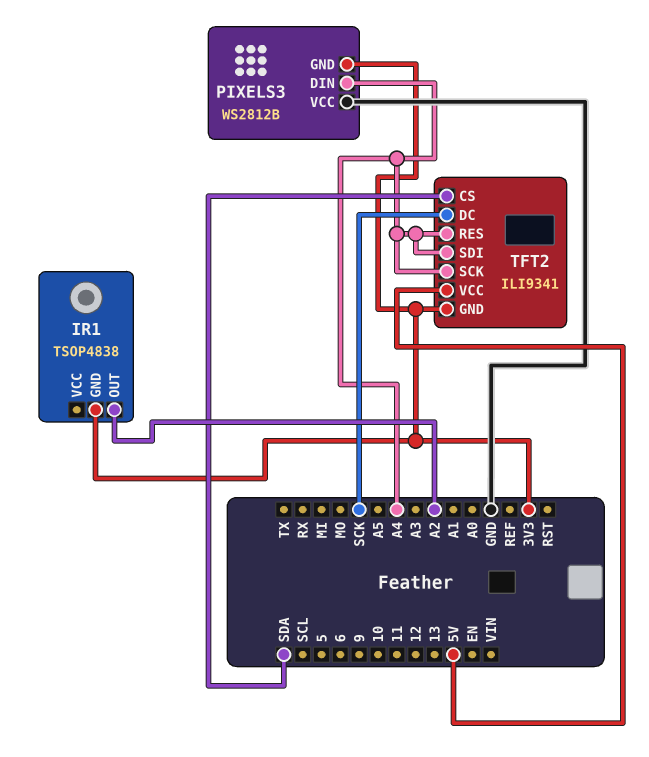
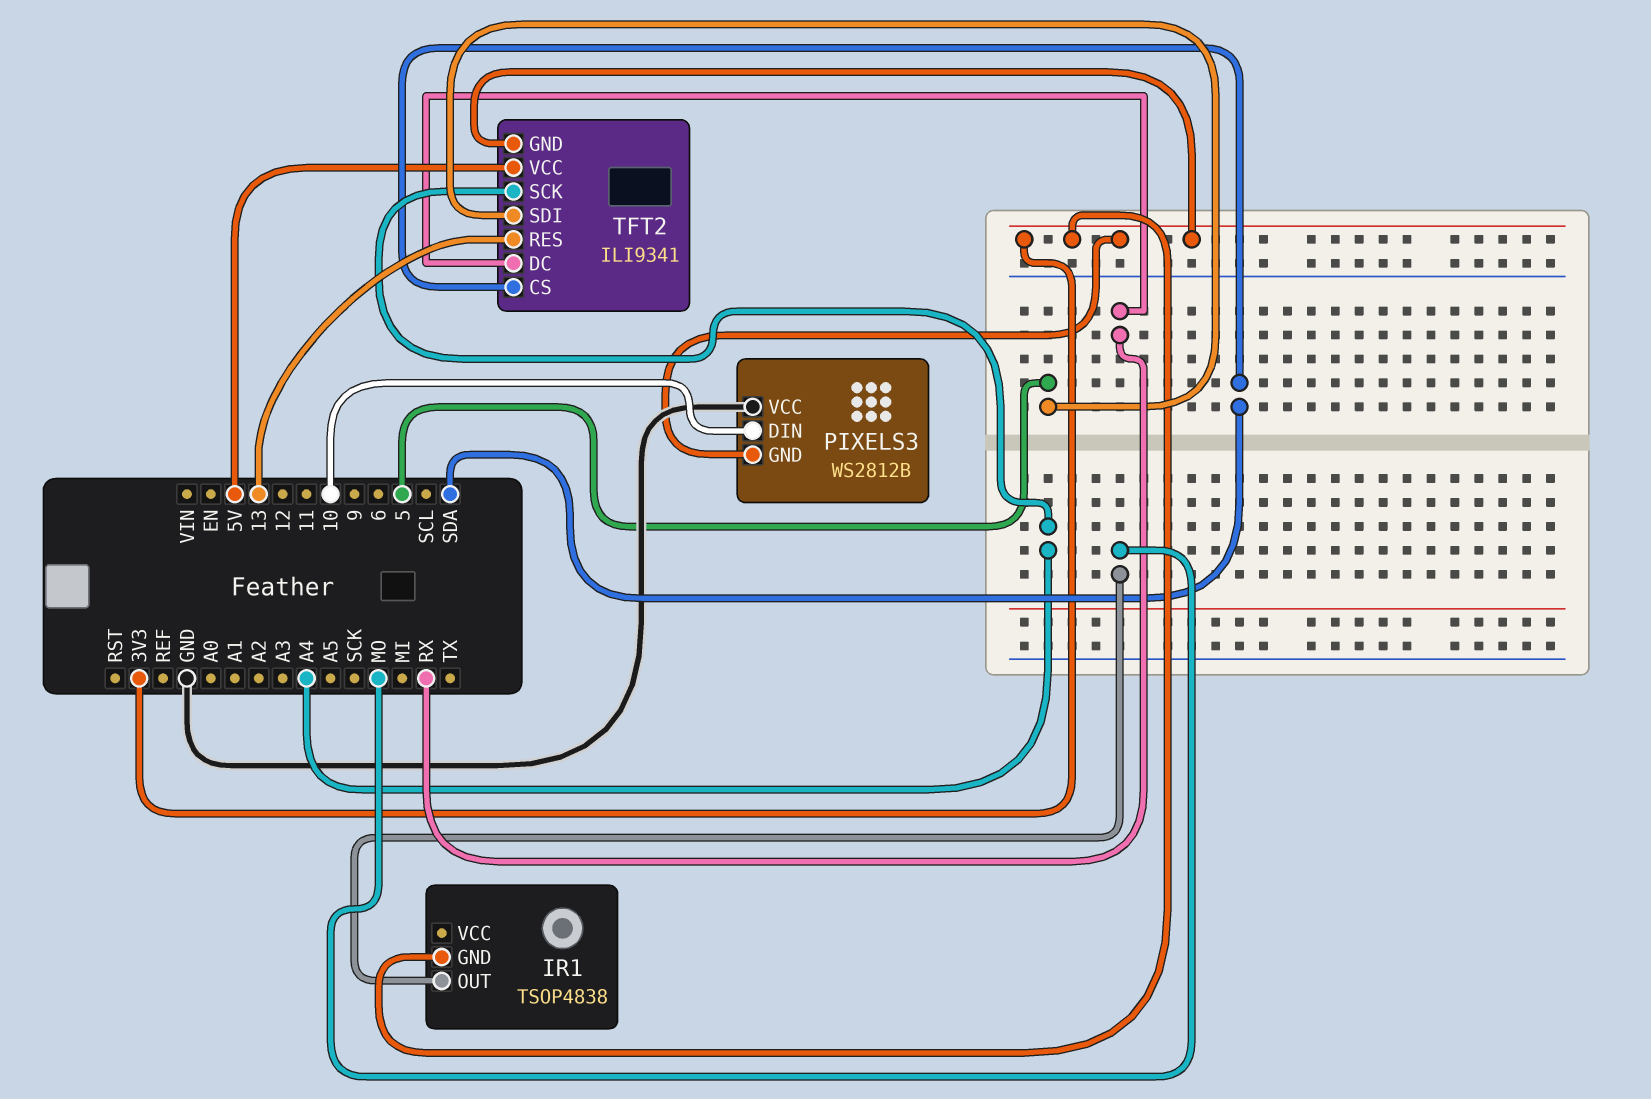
IR1 pin OUT: A2 -> MO
PIXELS3 pin DIN: A4 -> 10
TFT2 pin DC: SCK -> RX
TFT2 pin RES: A4 -> 13
TFT2 pin SDI: A4 -> 5

